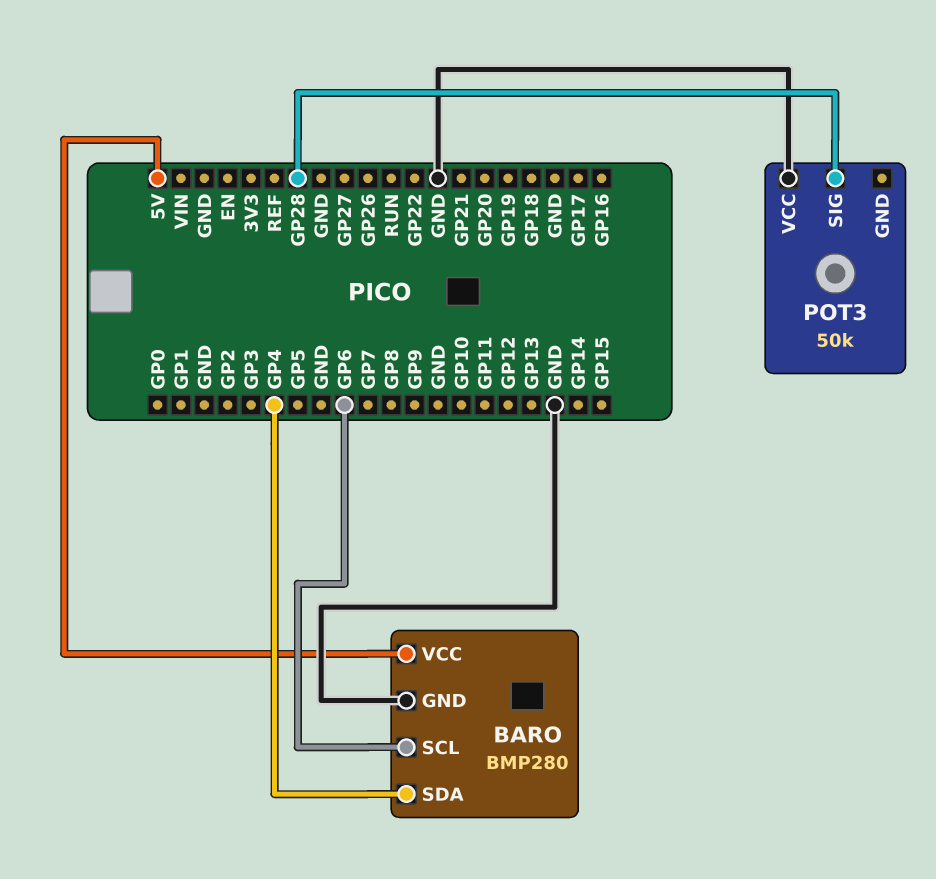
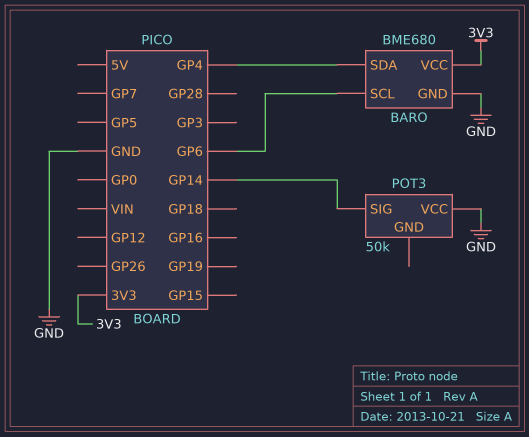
BARO: BMP280 -> BME680
BARO pin VCC: 5V -> 3V3
POT3 pin SIG: GP28 -> GP14

